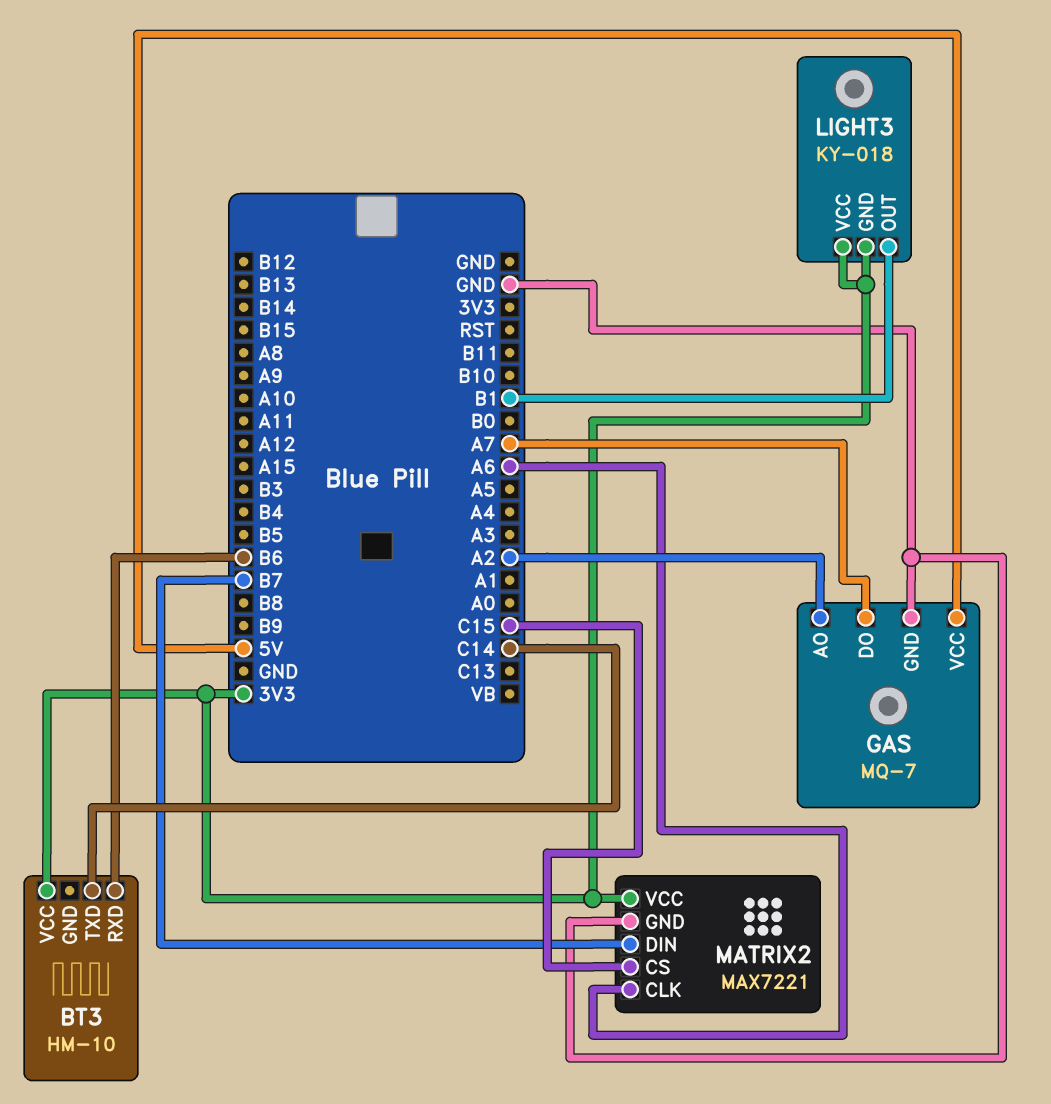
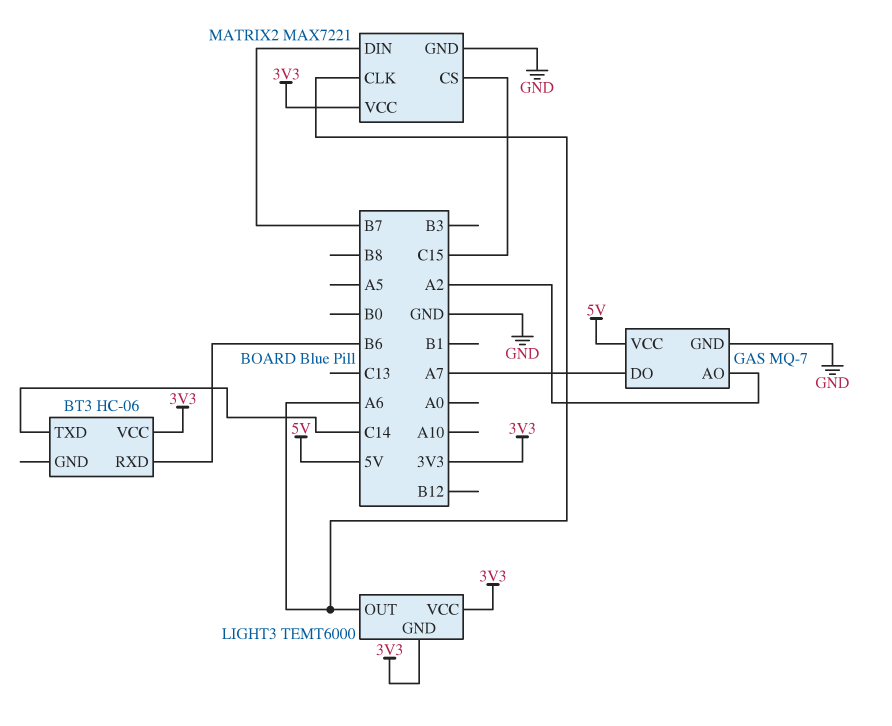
BT3: HM-10 -> HC-06
LIGHT3: KY-018 -> TEMT6000
LIGHT3 pin OUT: B1 -> A6

